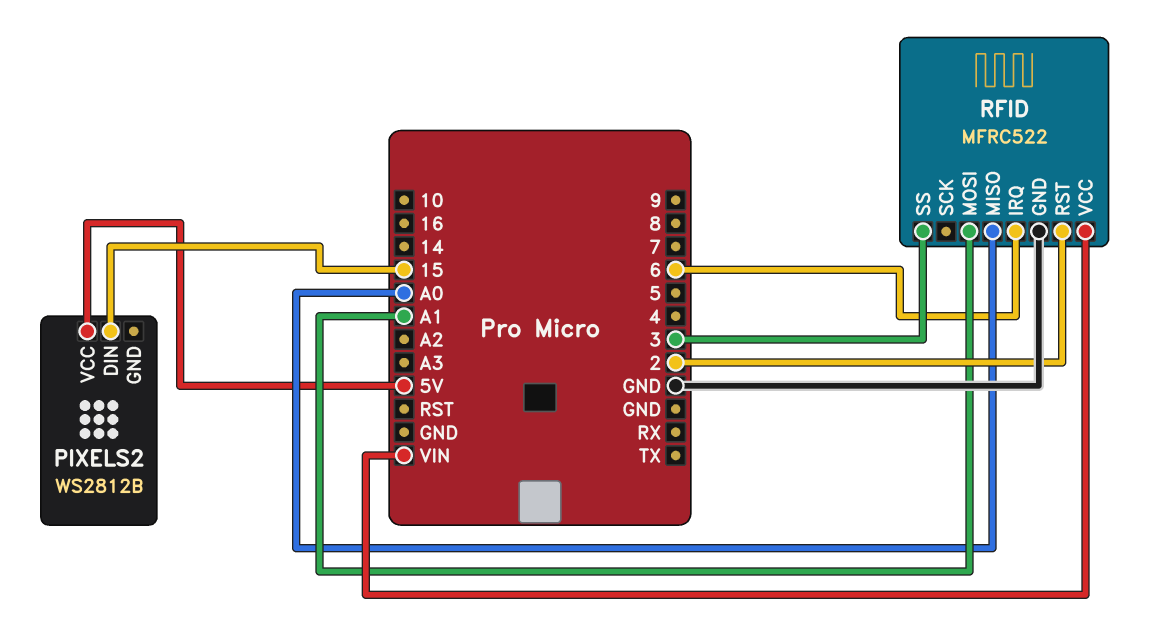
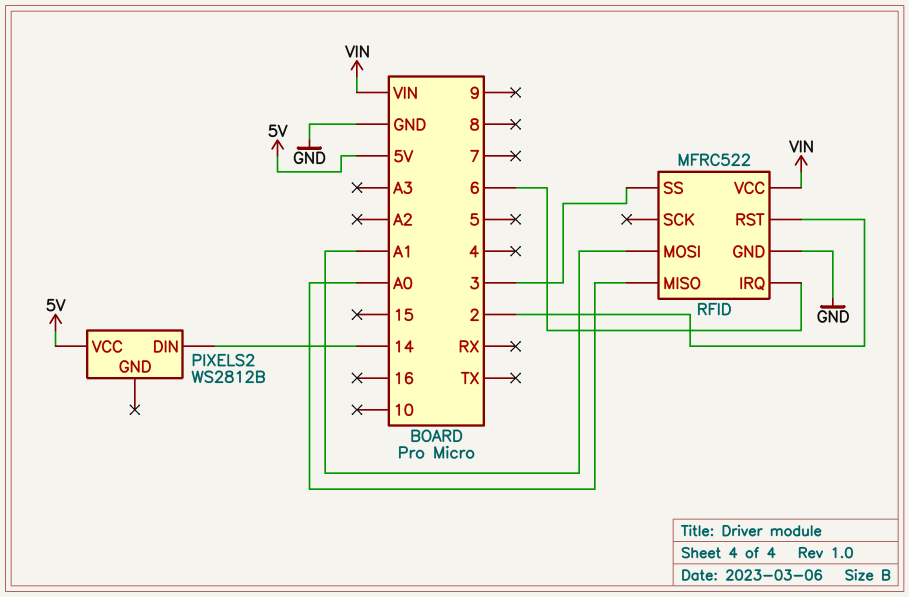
PIXELS2 pin DIN: 15 -> 14

